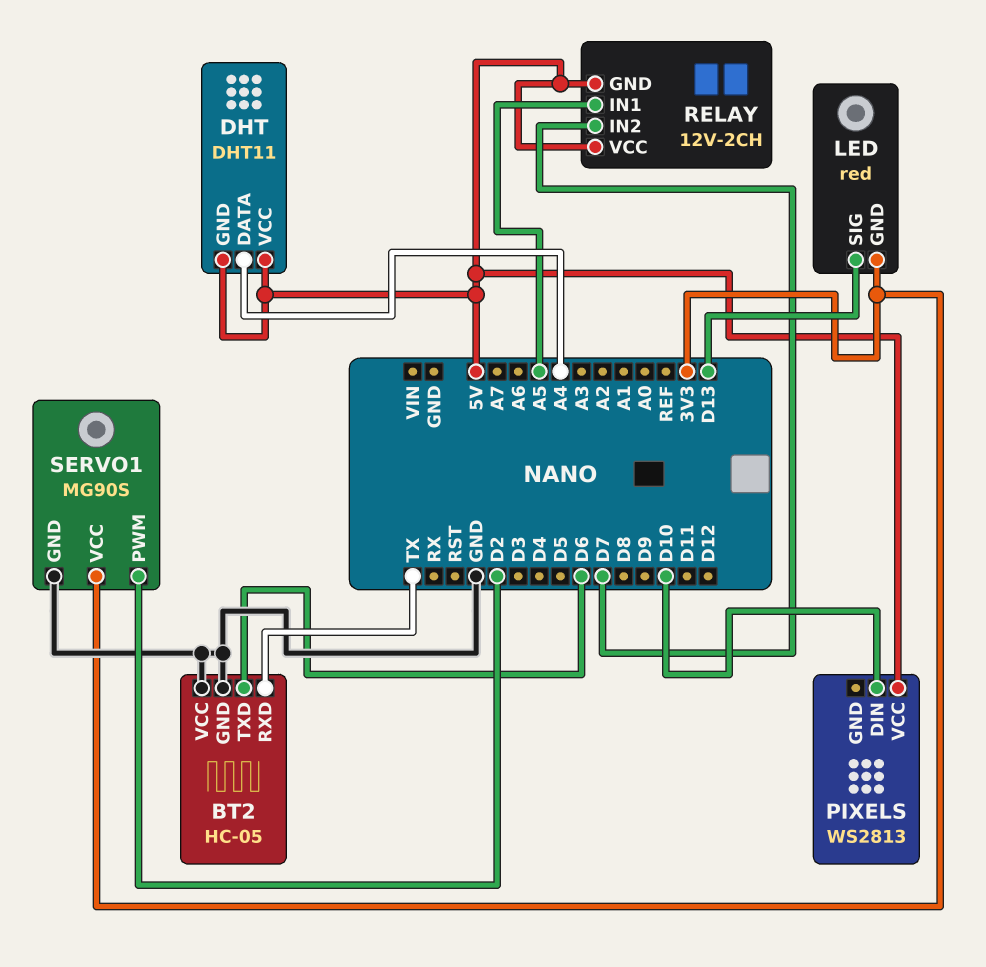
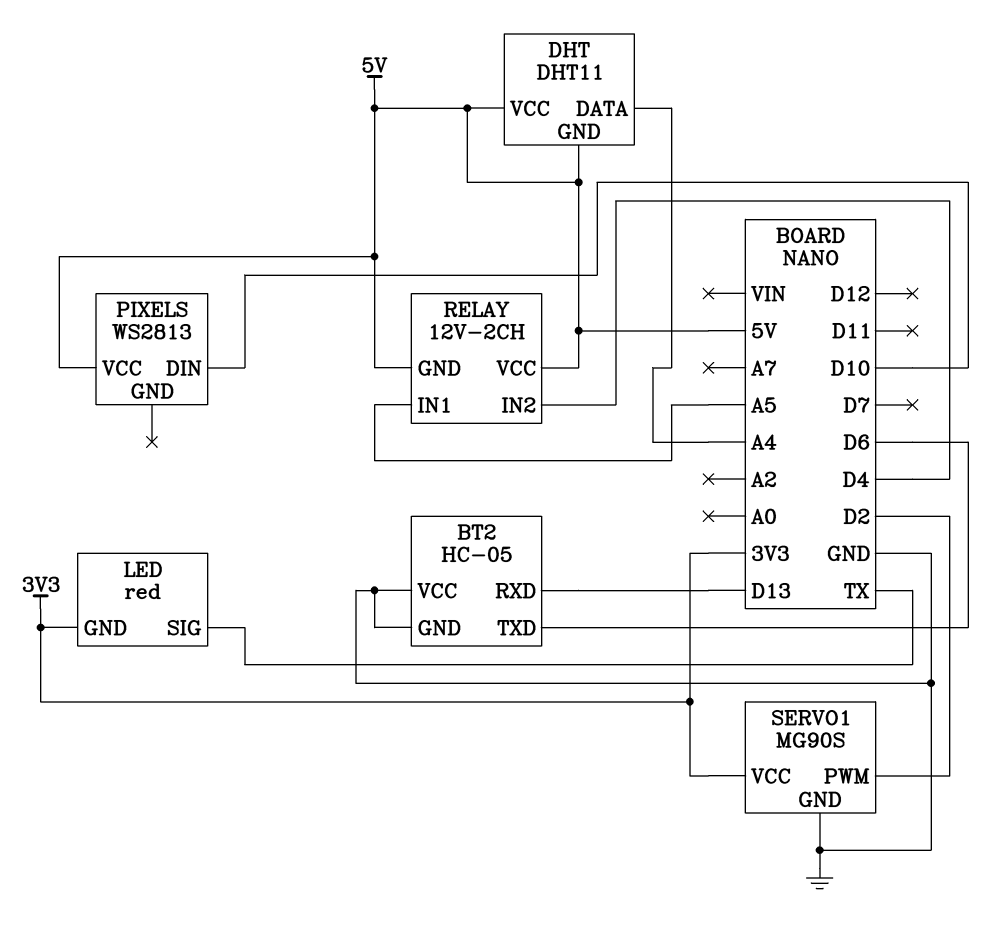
BT2 pin RXD: TX -> D13
LED pin SIG: D13 -> TX
RELAY pin IN2: D7 -> D4

